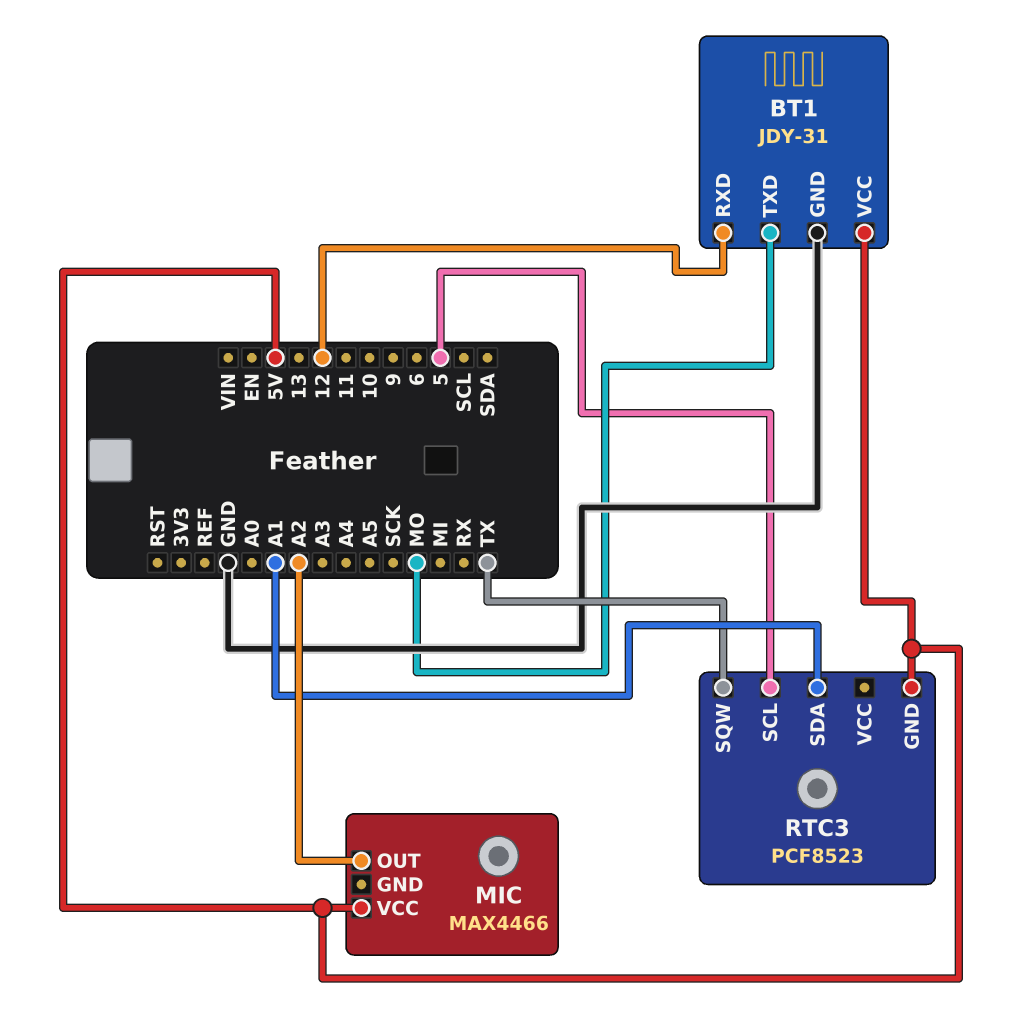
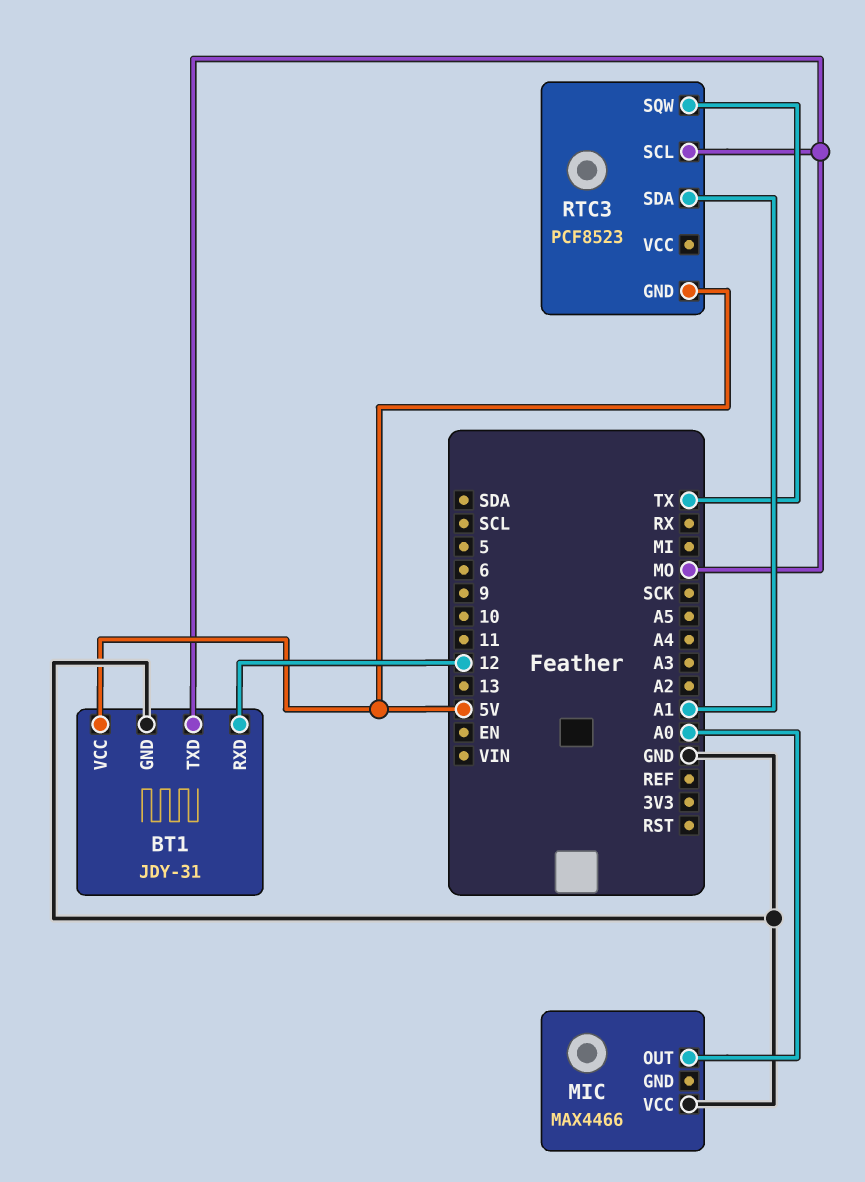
MIC pin OUT: A2 -> A0
MIC pin VCC: 5V -> GND
RTC3 pin SCL: 5 -> MO

